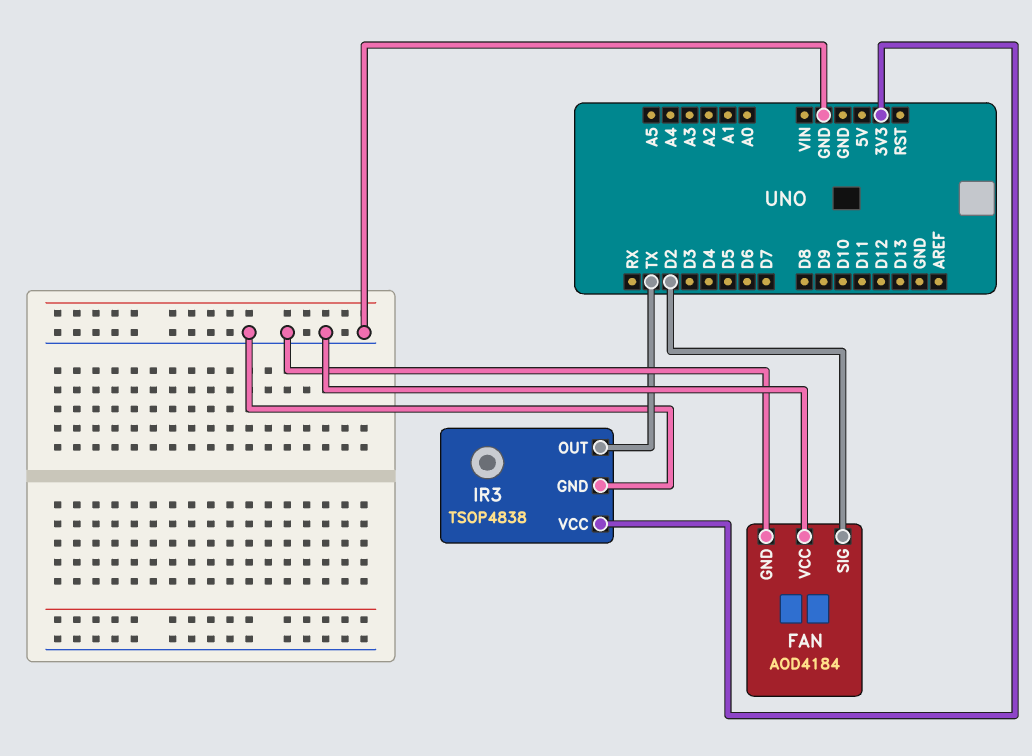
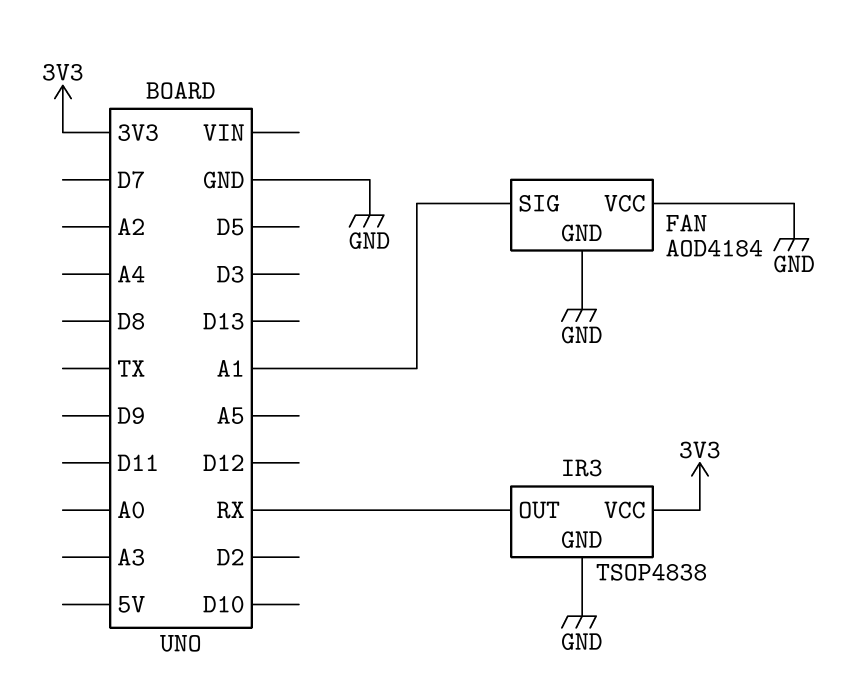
FAN pin SIG: D2 -> A1
IR3 pin OUT: TX -> RX

